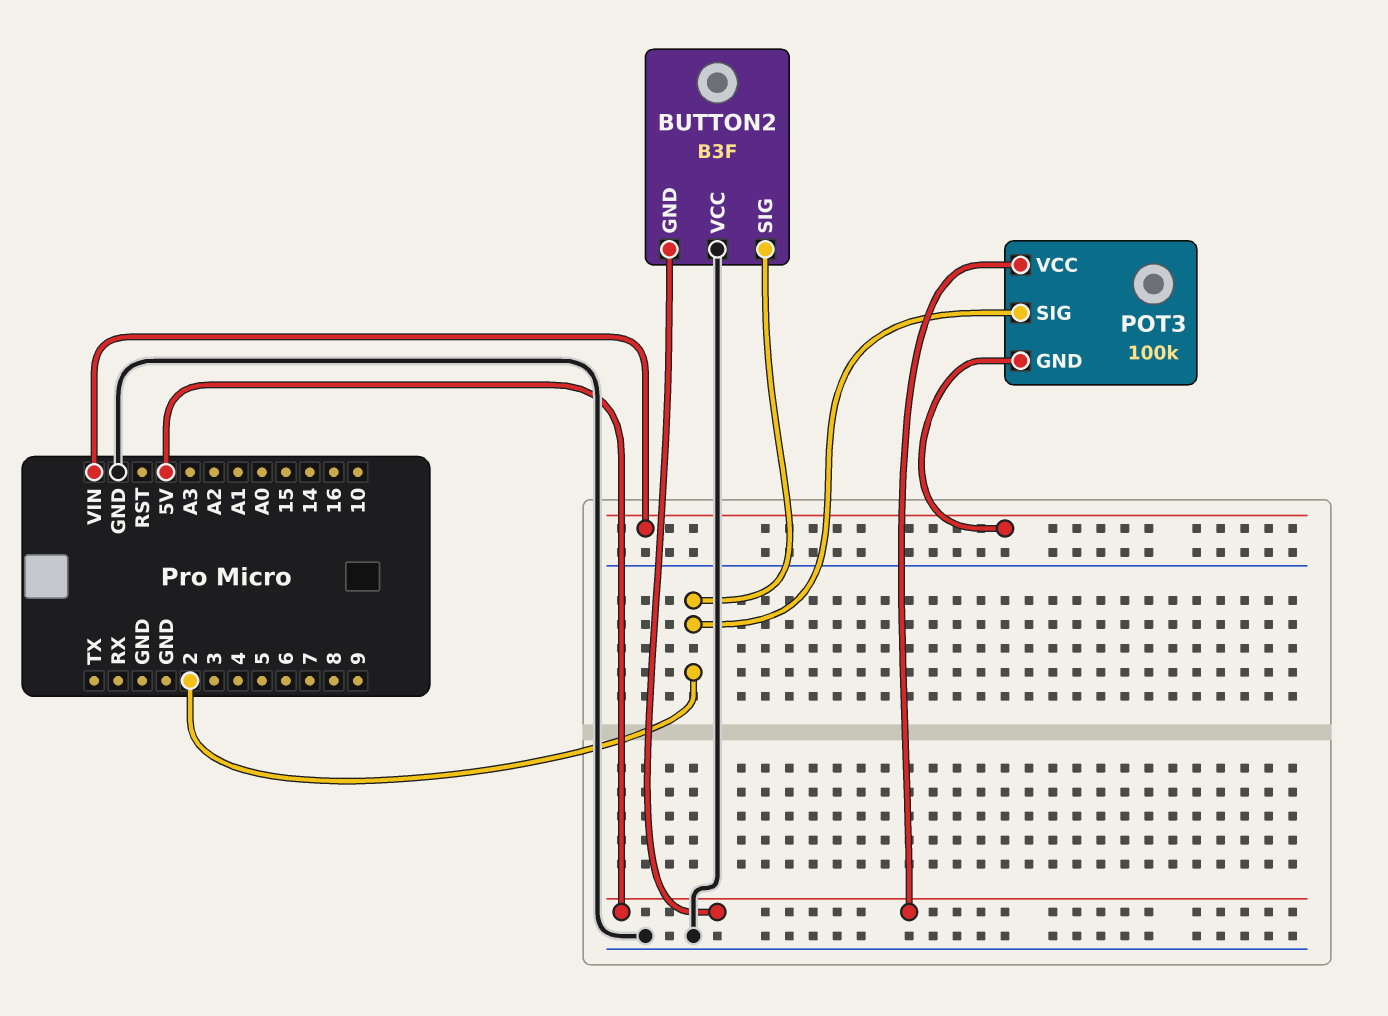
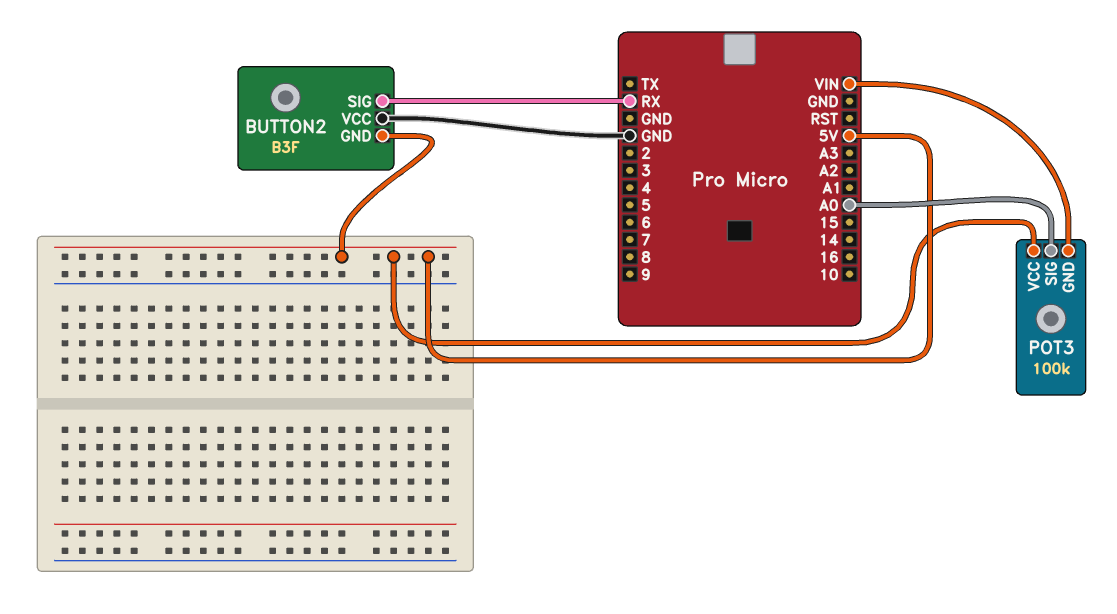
BUTTON2 pin SIG: 2 -> RX
POT3 pin SIG: 2 -> A0

